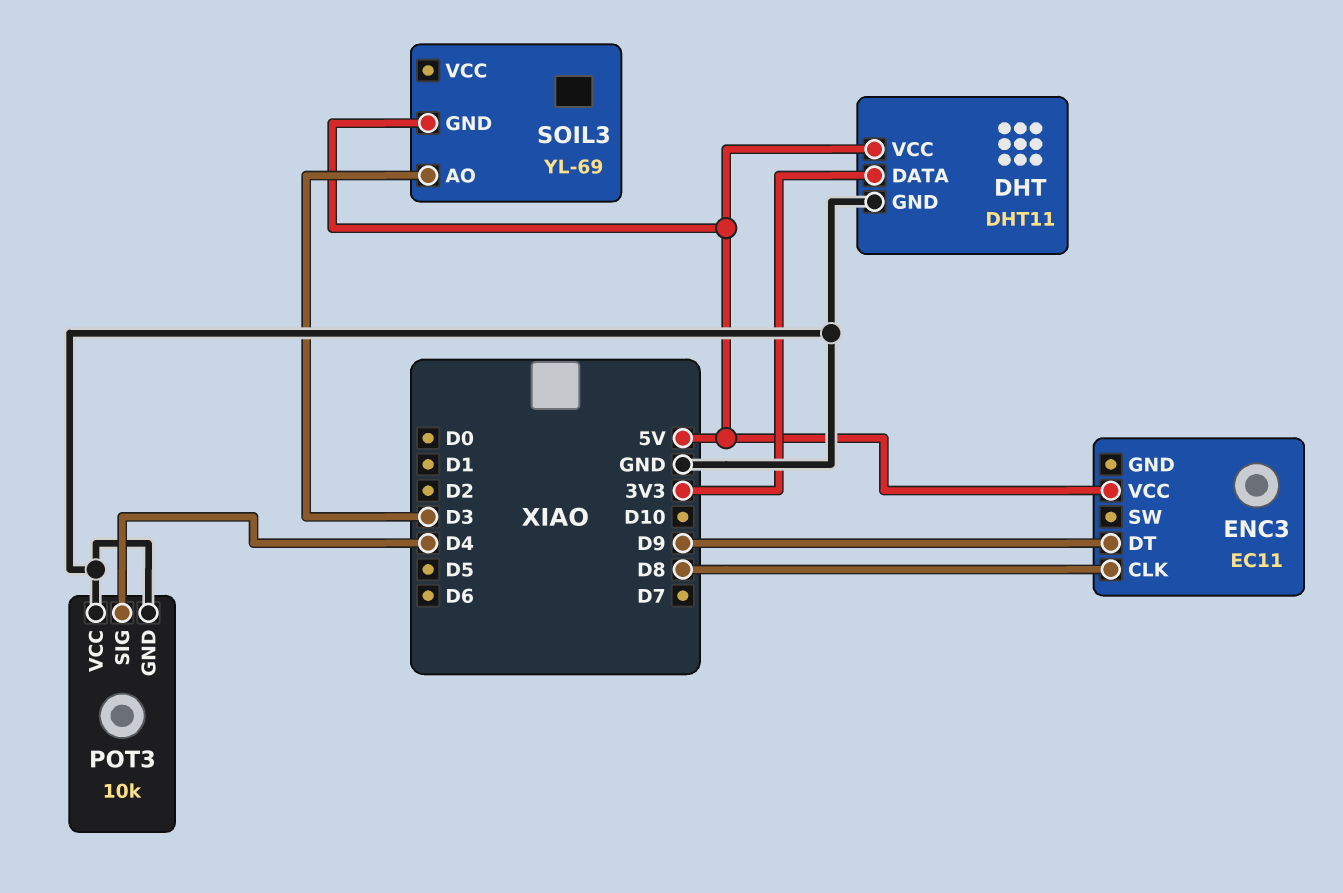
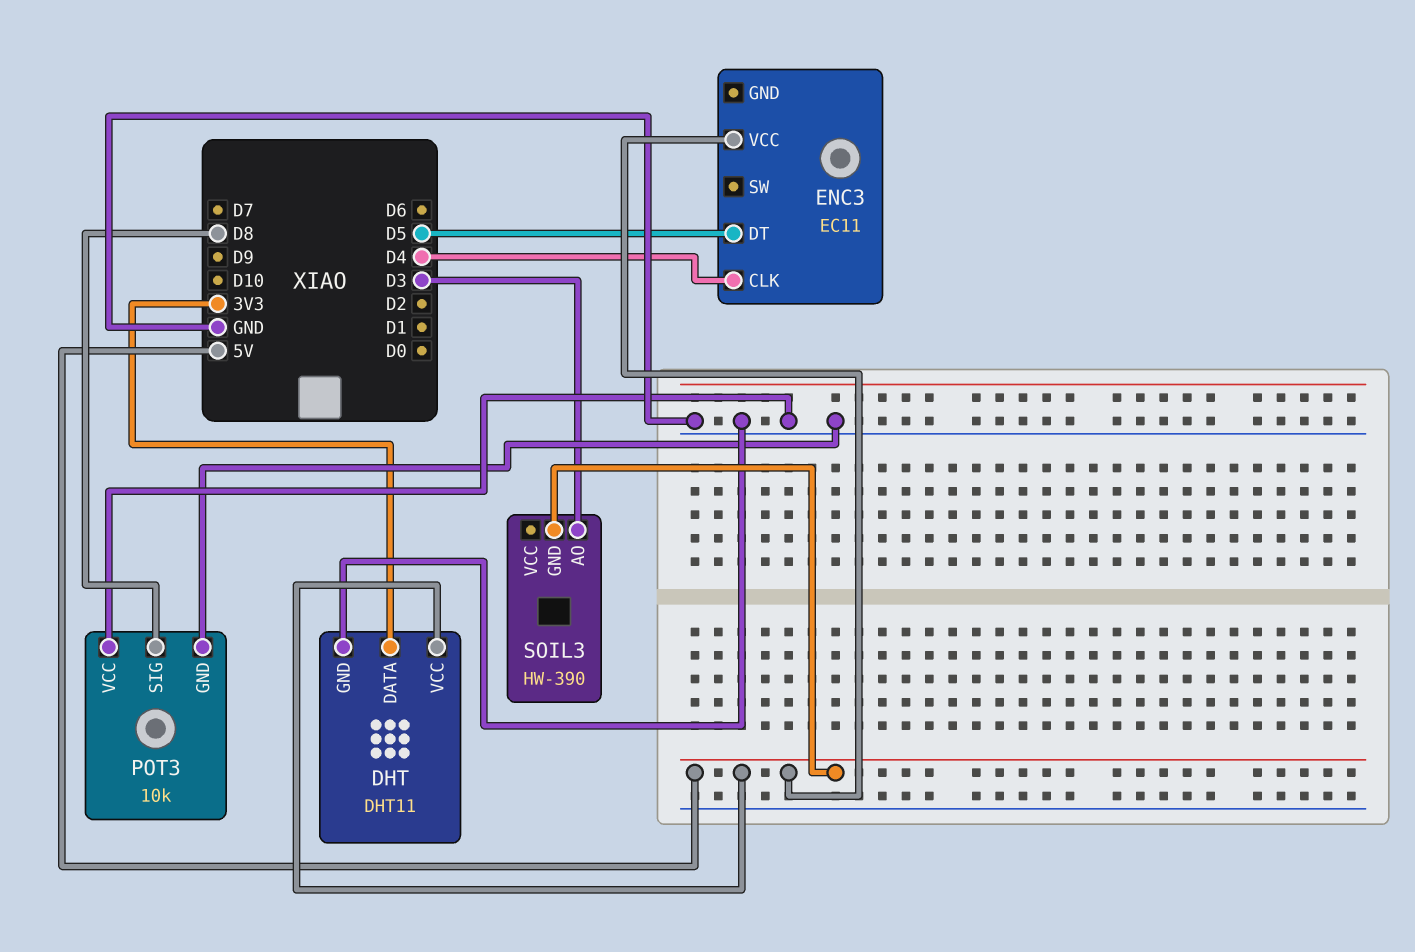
ENC3 pin CLK: D8 -> D4
ENC3 pin DT: D9 -> D5
POT3 pin SIG: D4 -> D8
SOIL3: YL-69 -> HW-390

